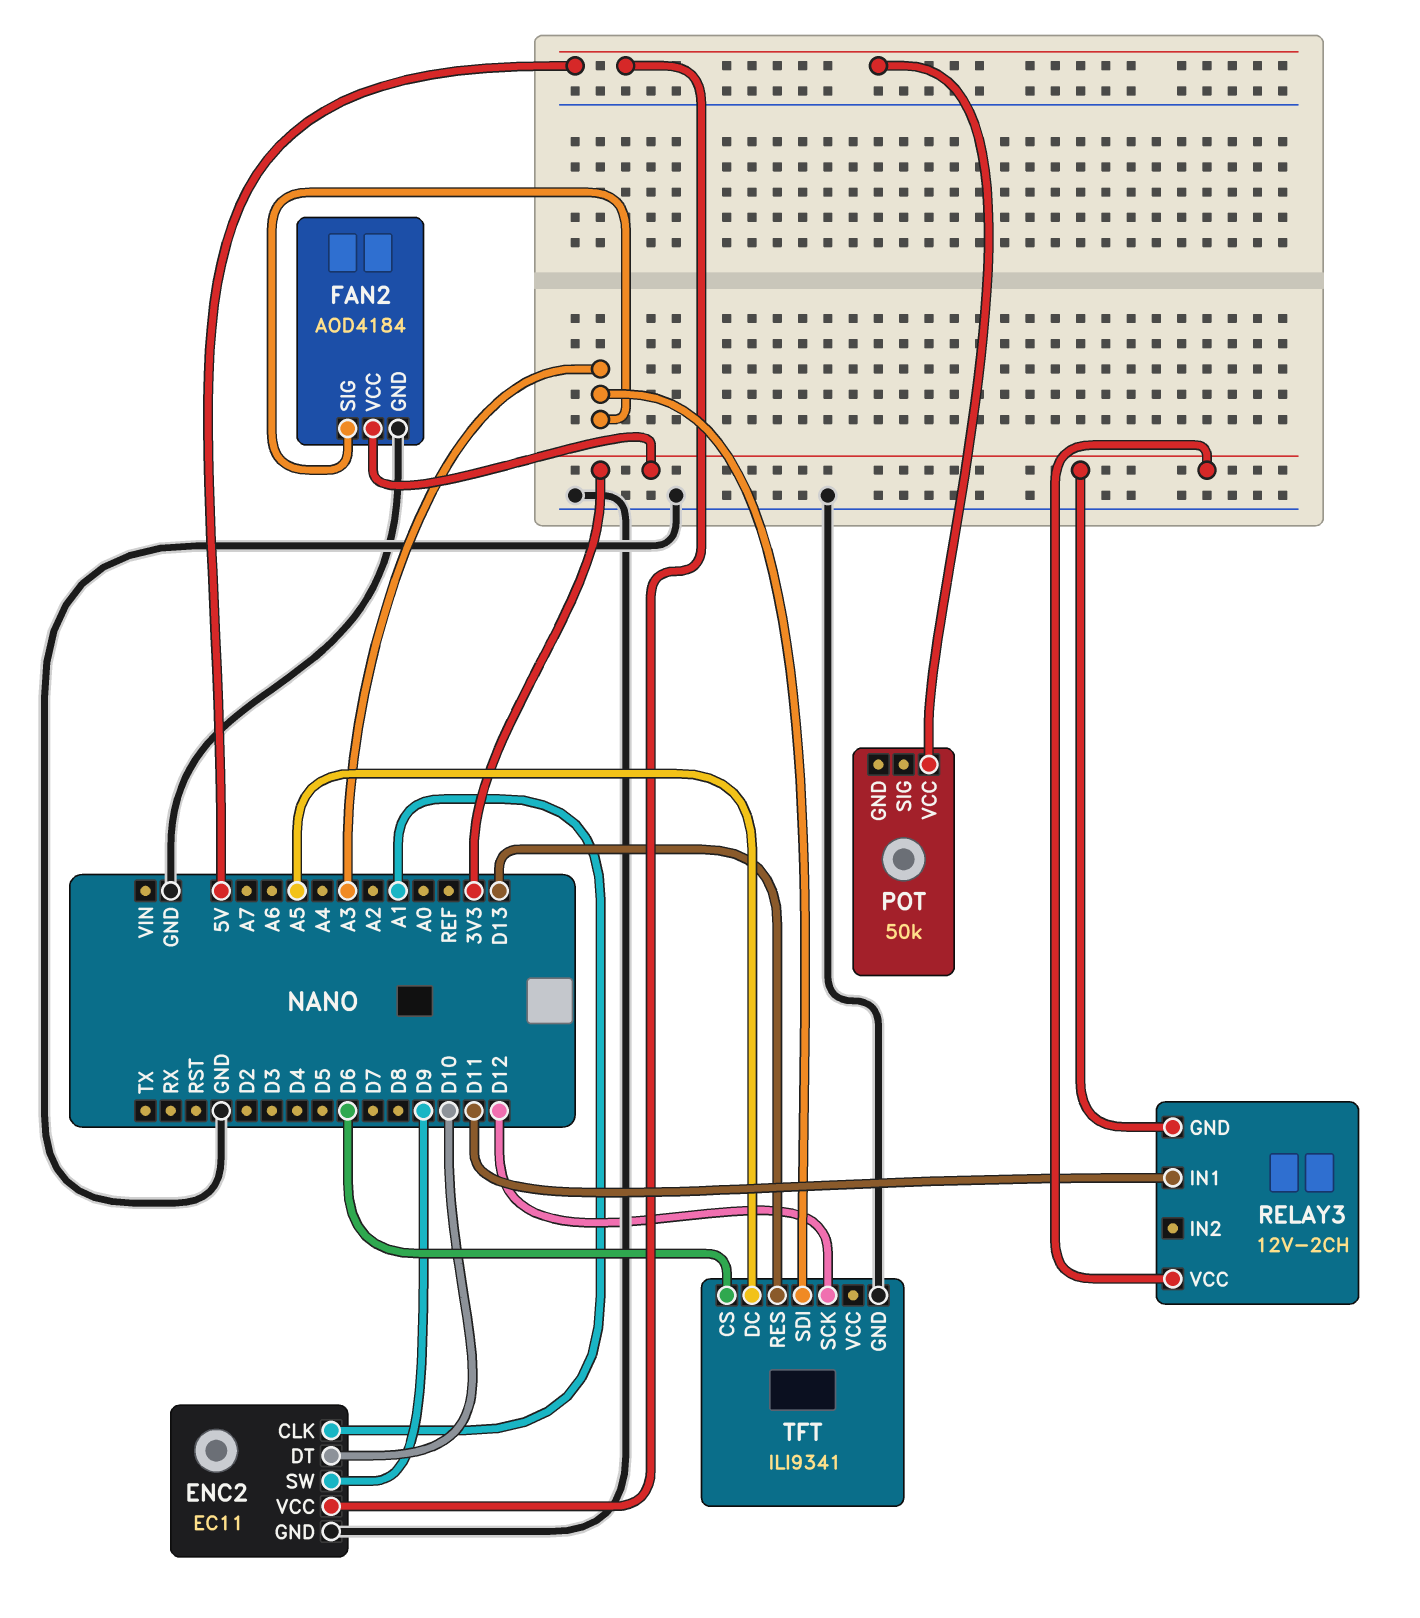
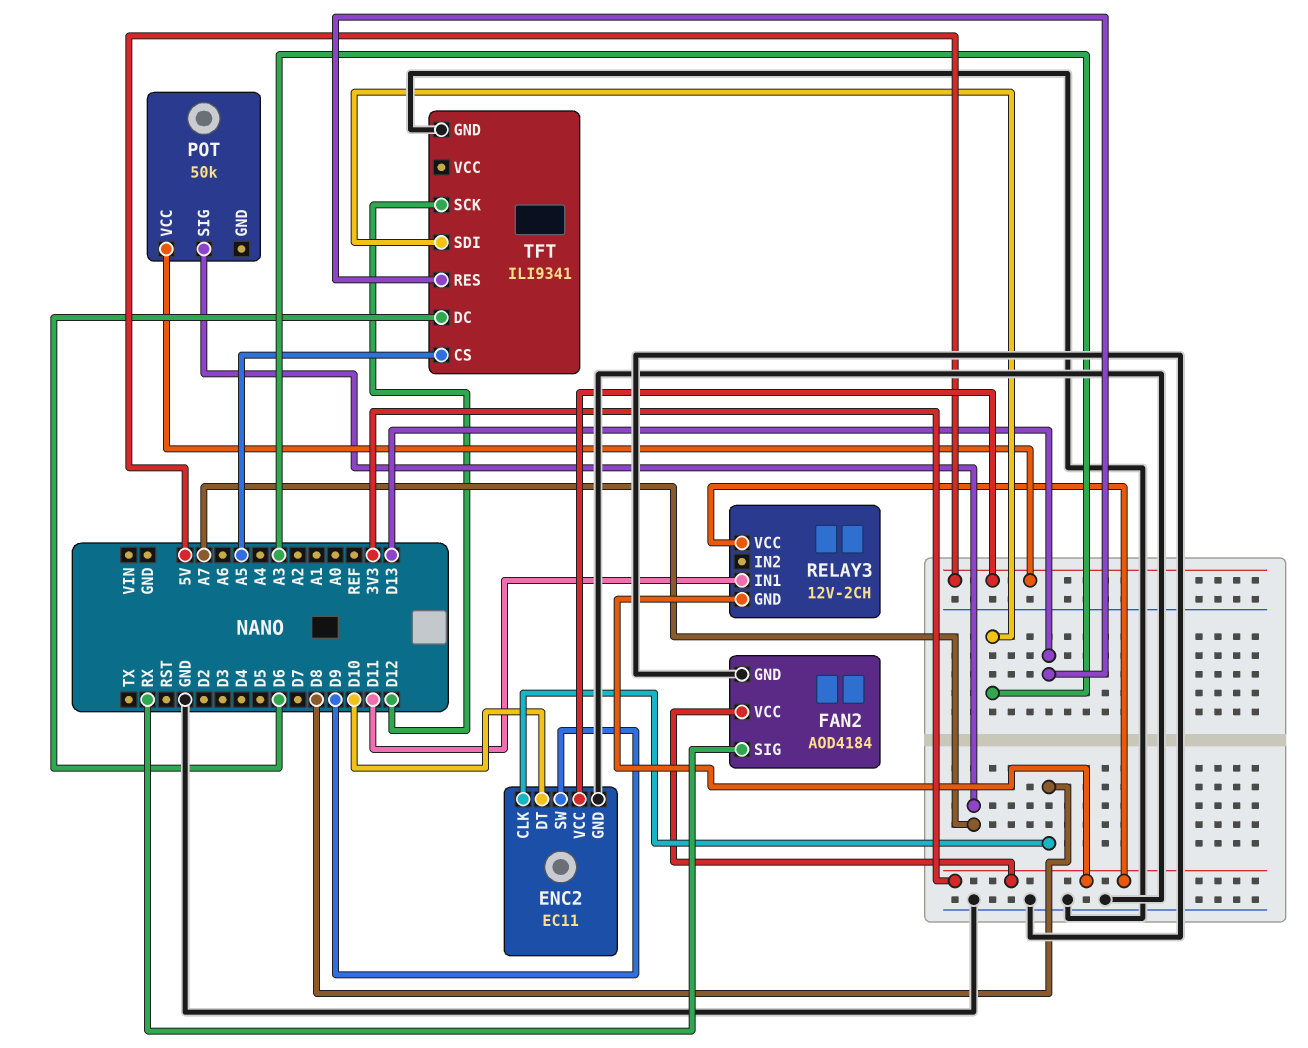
ENC2 pin CLK: A1 -> D8
FAN2 pin SIG: A3 -> RX
POT pin SIG: none -> A7
TFT pin CS: D6 -> A5
TFT pin DC: A5 -> D6

